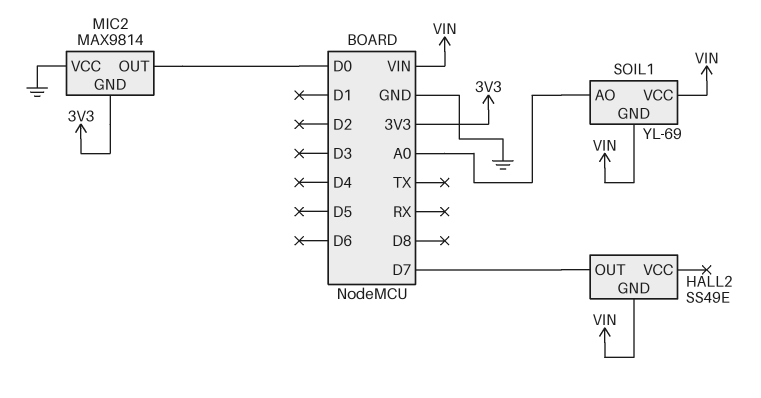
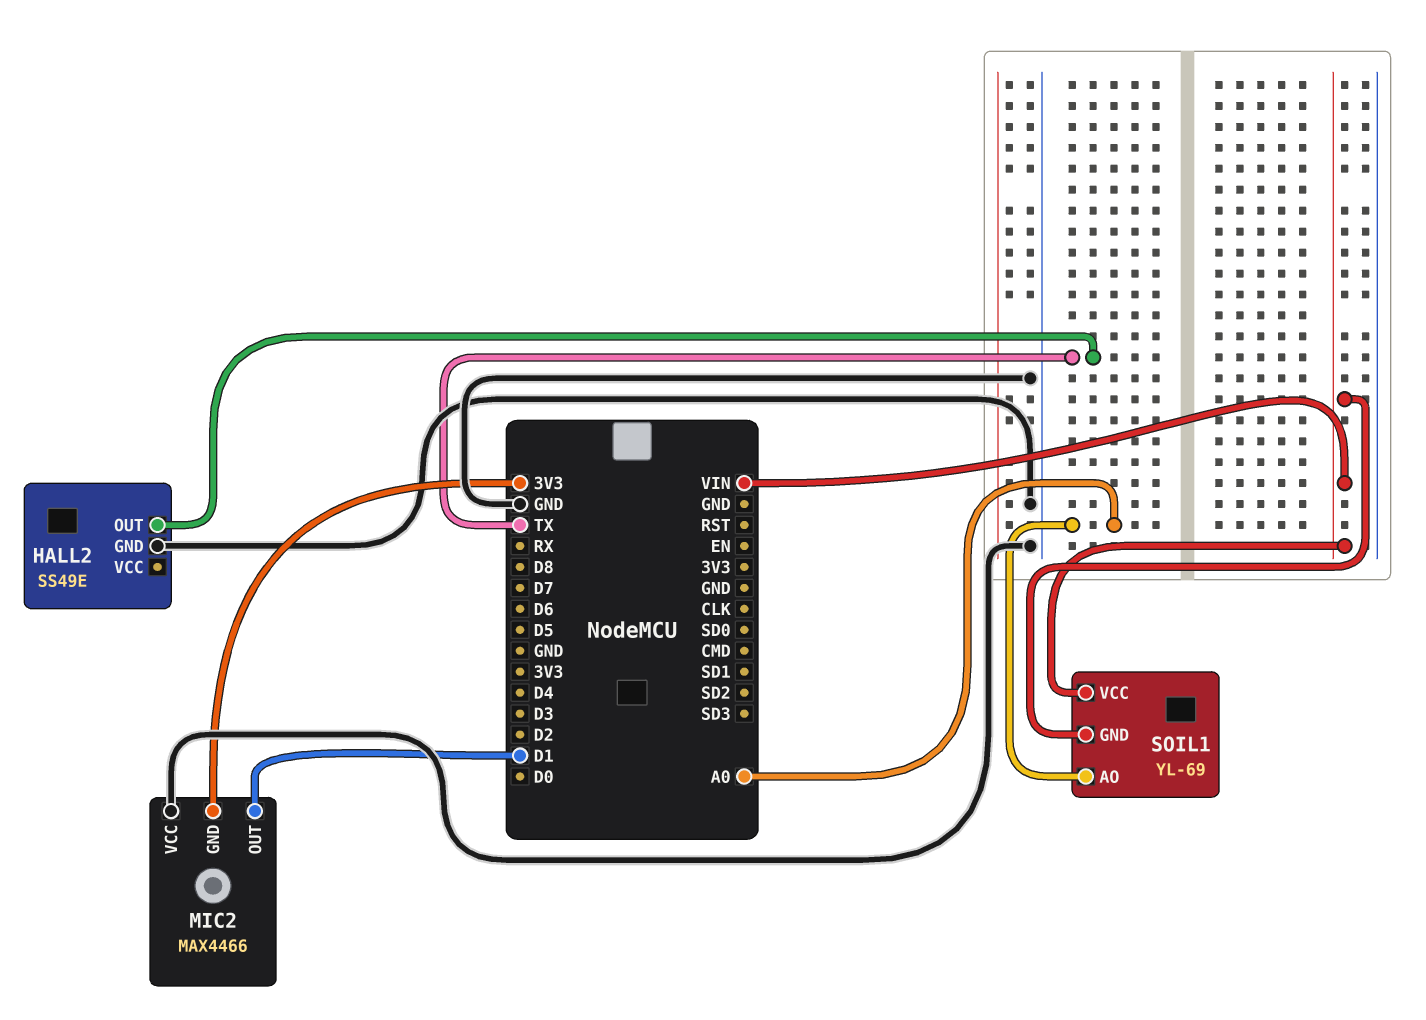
HALL2 pin GND: VIN -> GND
HALL2 pin OUT: D7 -> TX
MIC2: MAX9814 -> MAX4466
MIC2 pin OUT: D0 -> D1

